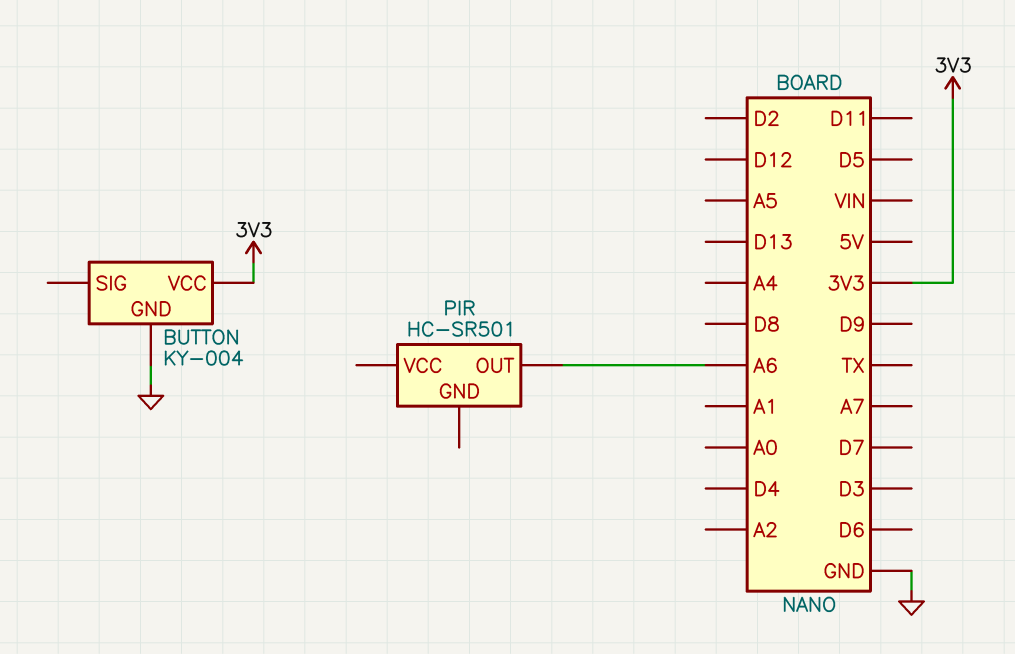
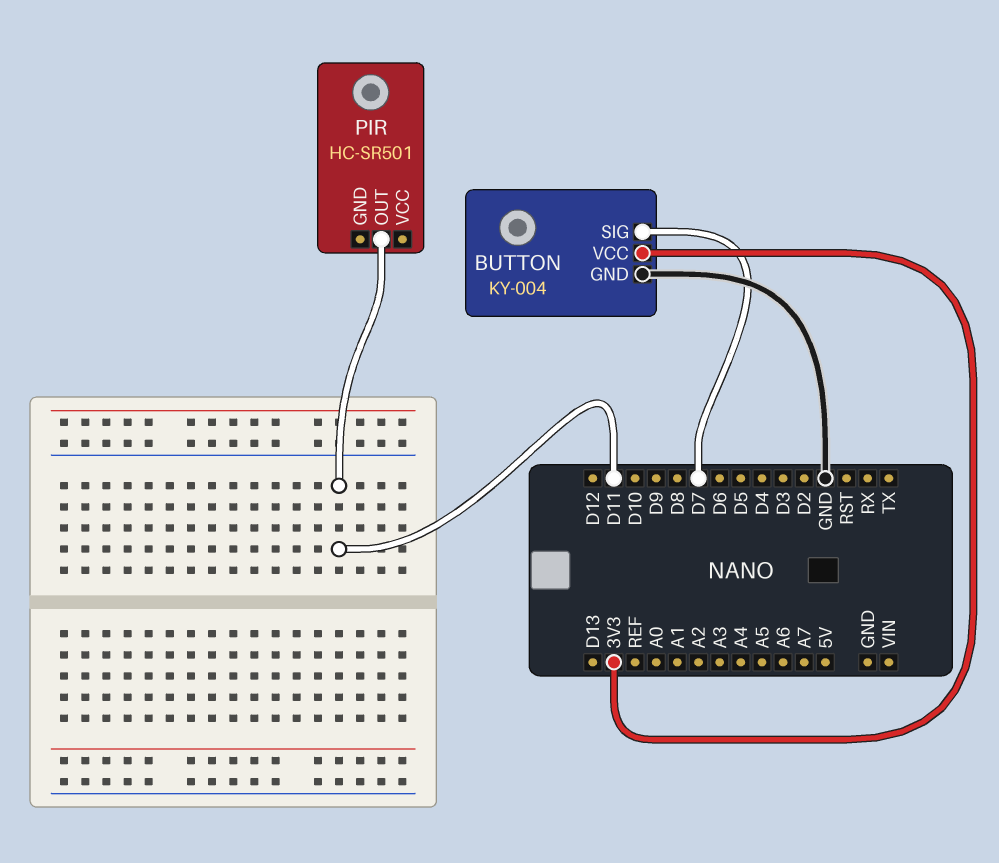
BUTTON pin SIG: none -> D7
PIR pin OUT: A6 -> D11

